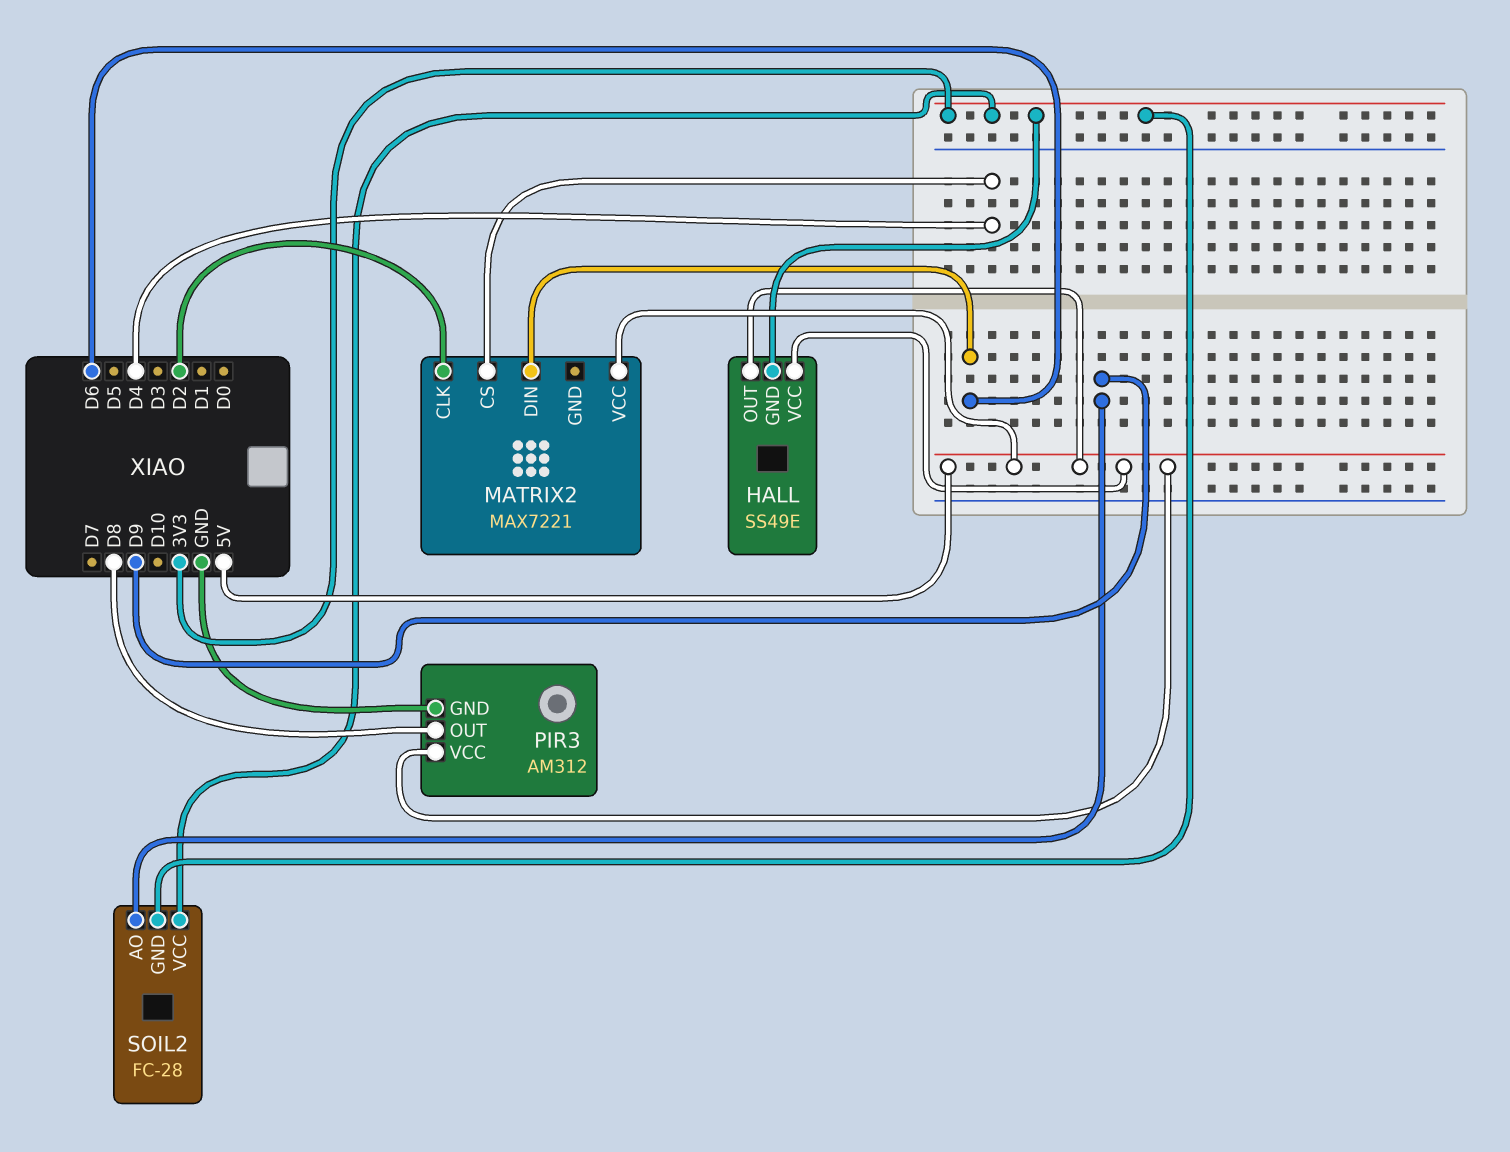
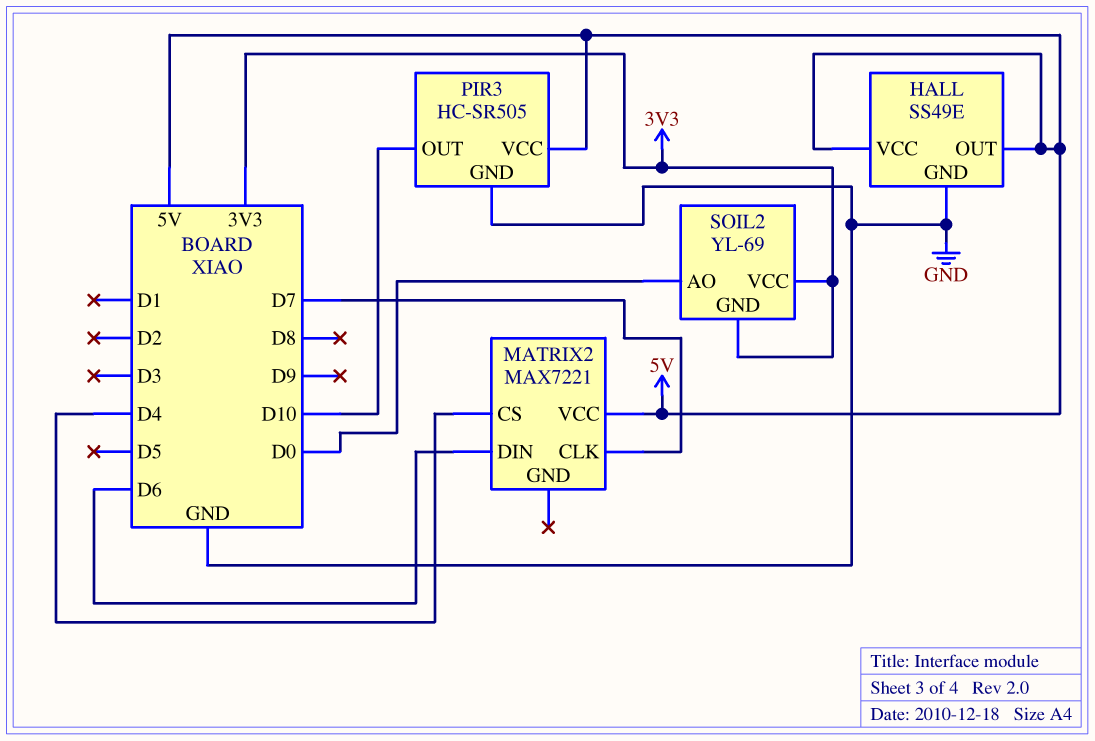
HALL pin GND: 3V3 -> GND
MATRIX2 pin CLK: D2 -> D7
PIR3: AM312 -> HC-SR505
PIR3 pin OUT: D8 -> D10
SOIL2: FC-28 -> YL-69
SOIL2 pin AO: D9 -> D0

